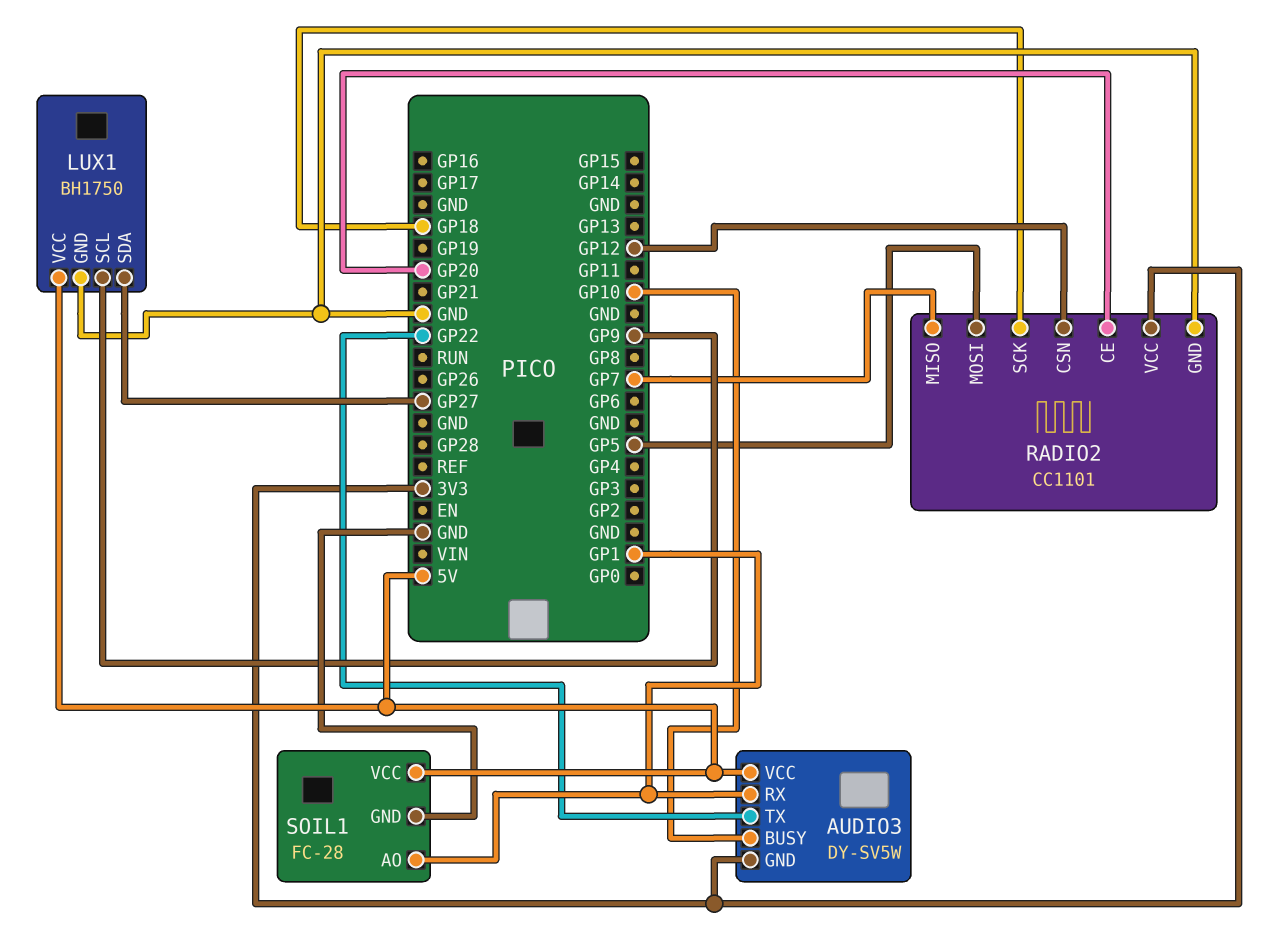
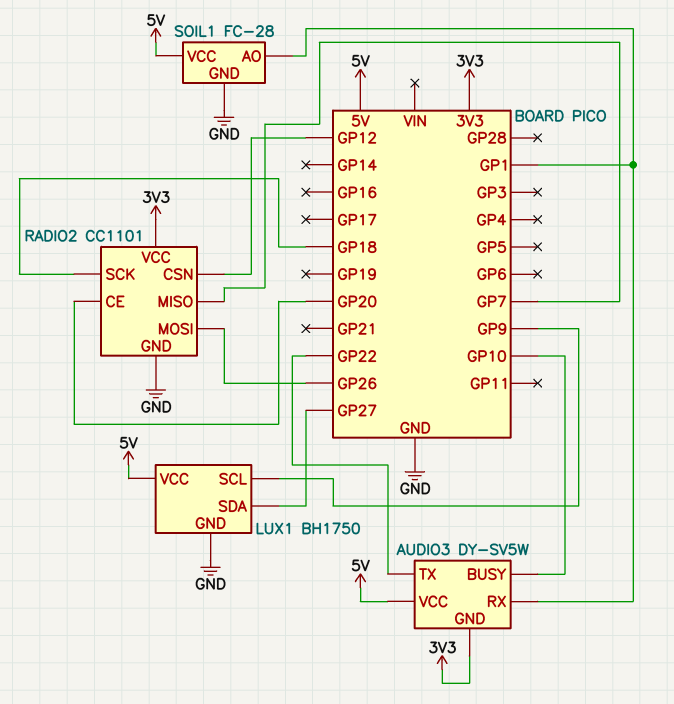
RADIO2 pin MOSI: GP5 -> GP26

